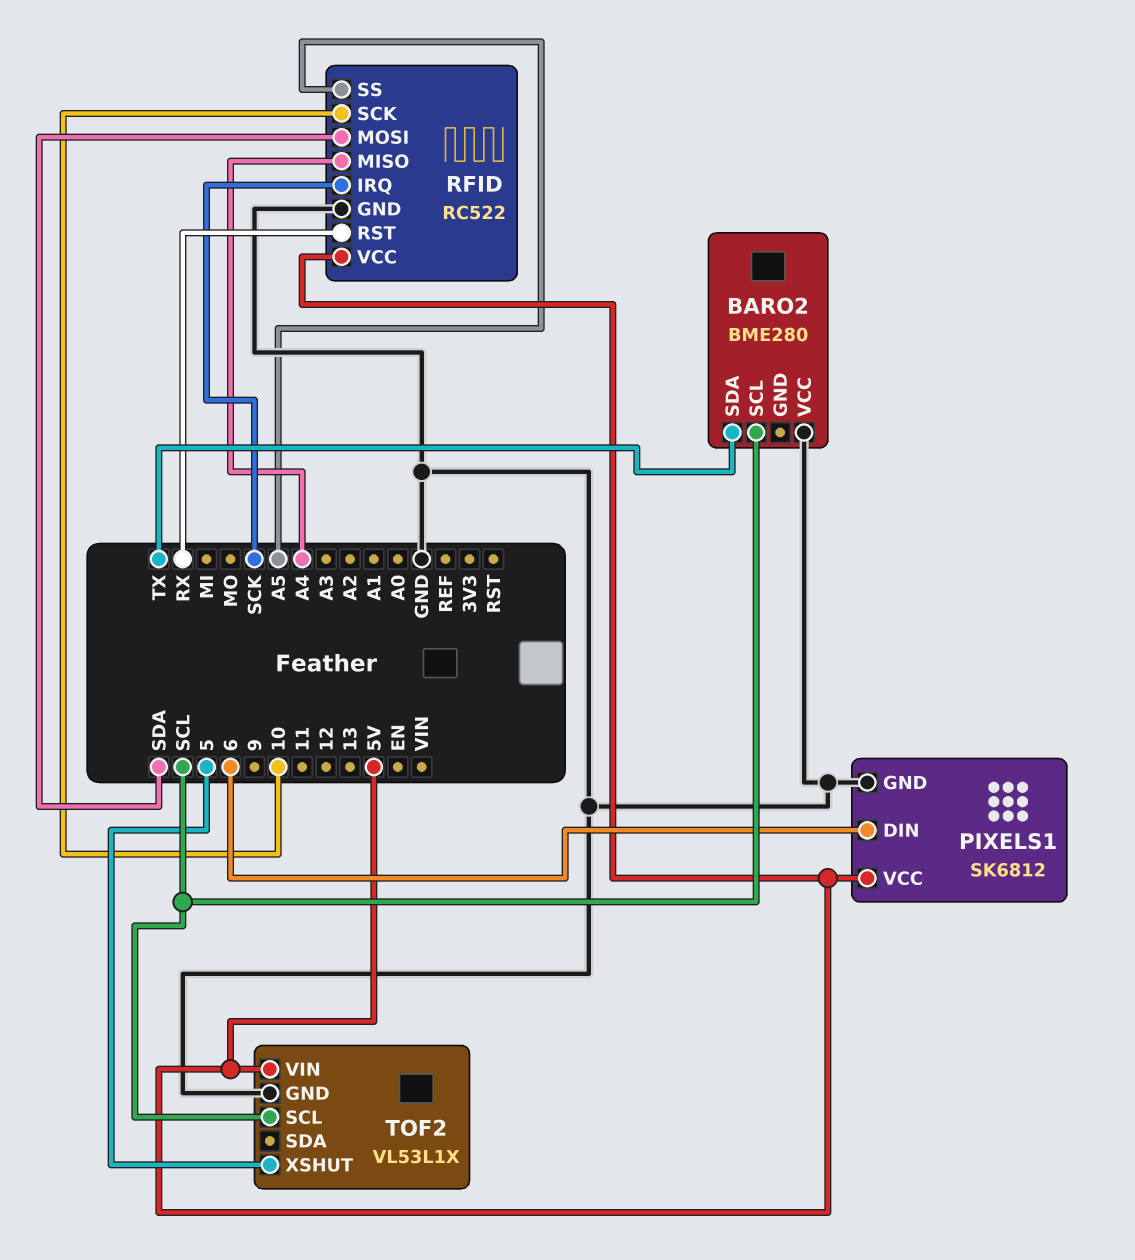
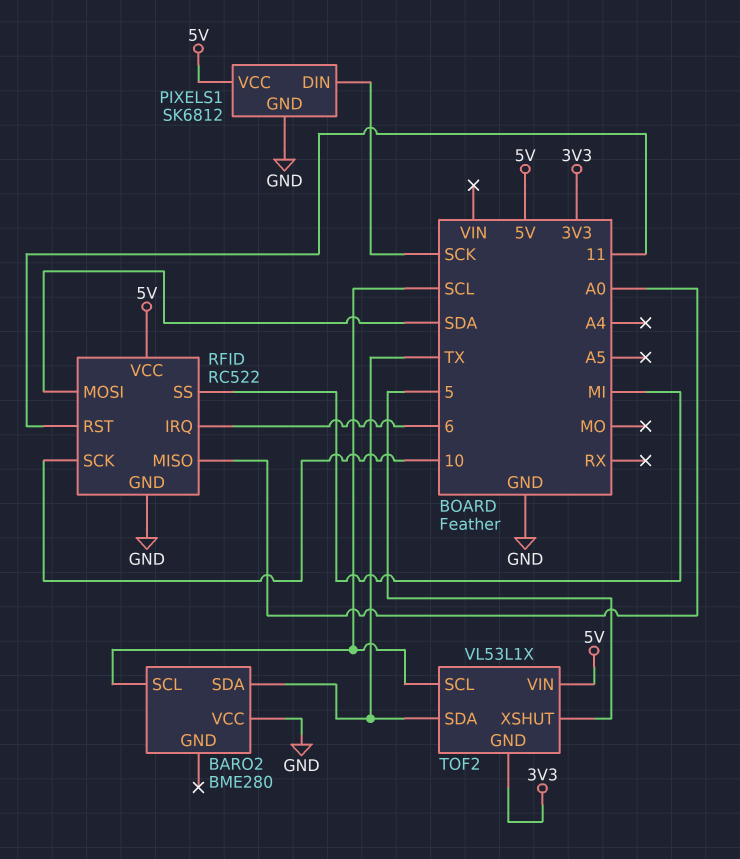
PIXELS1 pin DIN: 6 -> SCK
RFID pin IRQ: SCK -> 6
RFID pin MISO: A4 -> A0
RFID pin RST: RX -> 11
RFID pin SS: A5 -> MI
TOF2 pin GND: GND -> 3V3
TOF2 pin SDA: none -> TX

